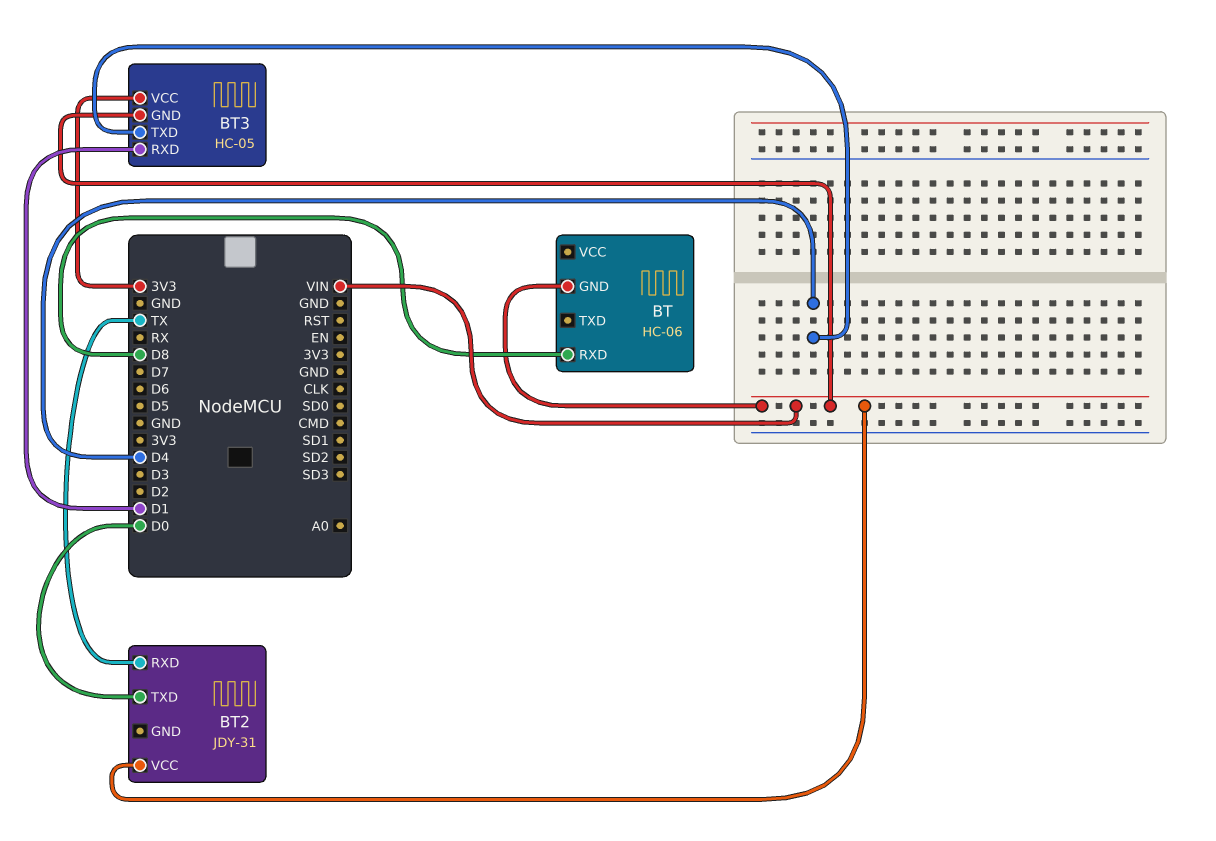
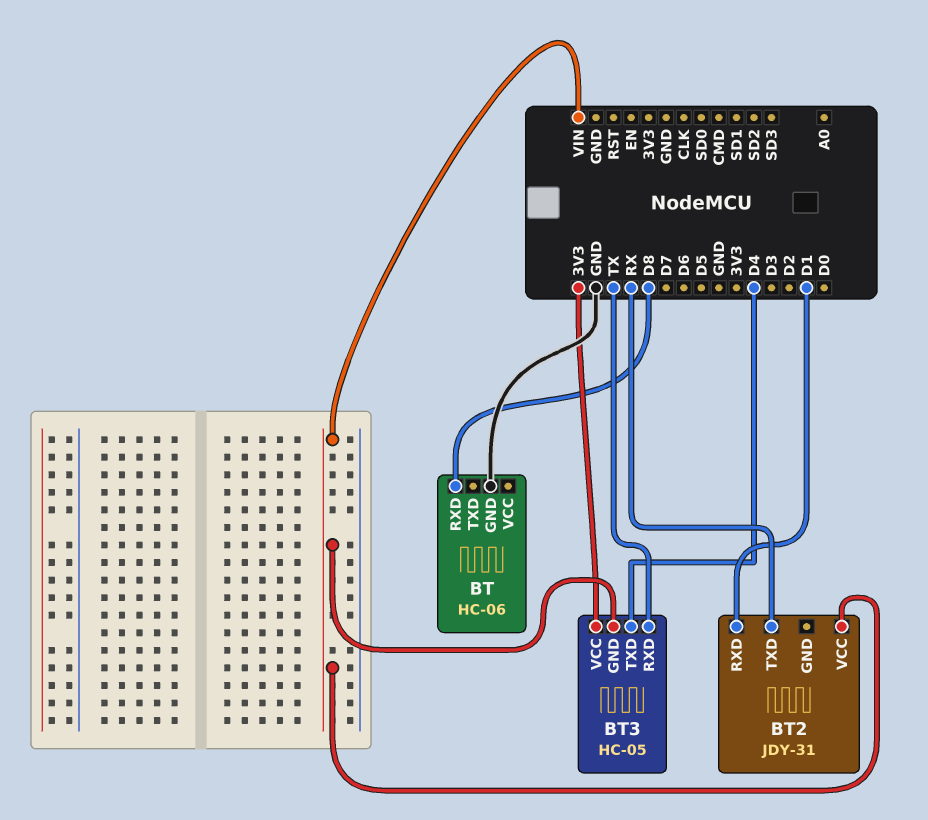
BT pin GND: VIN -> GND
BT2 pin RXD: TX -> D1
BT2 pin TXD: D0 -> RX
BT3 pin RXD: D1 -> TX

